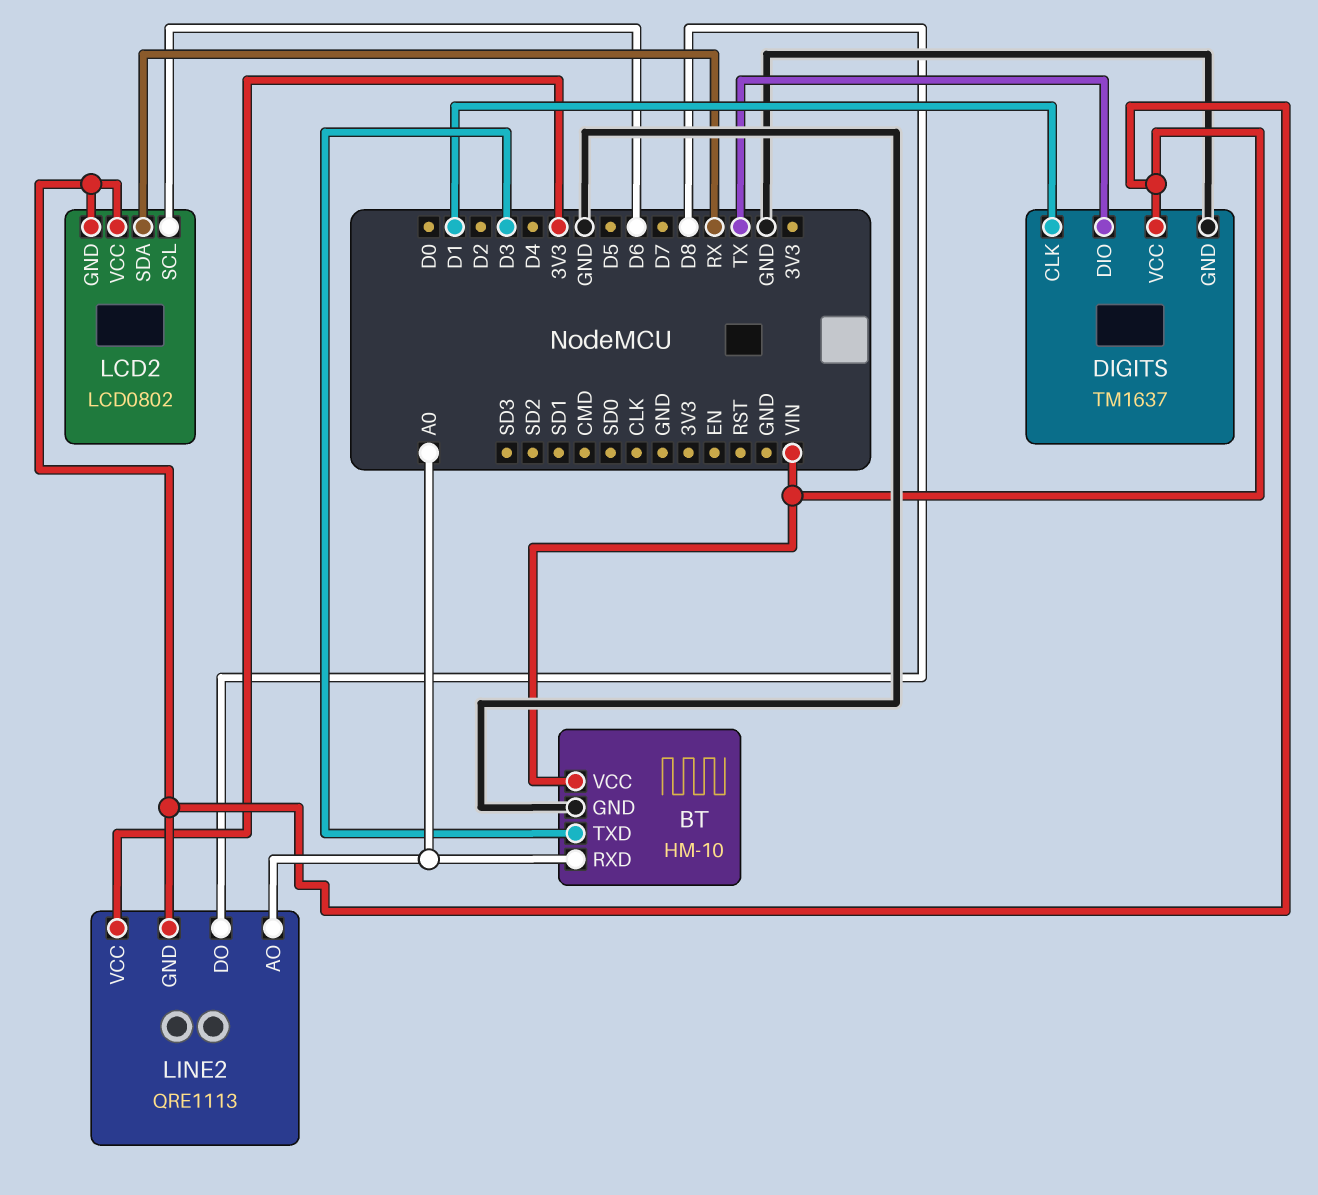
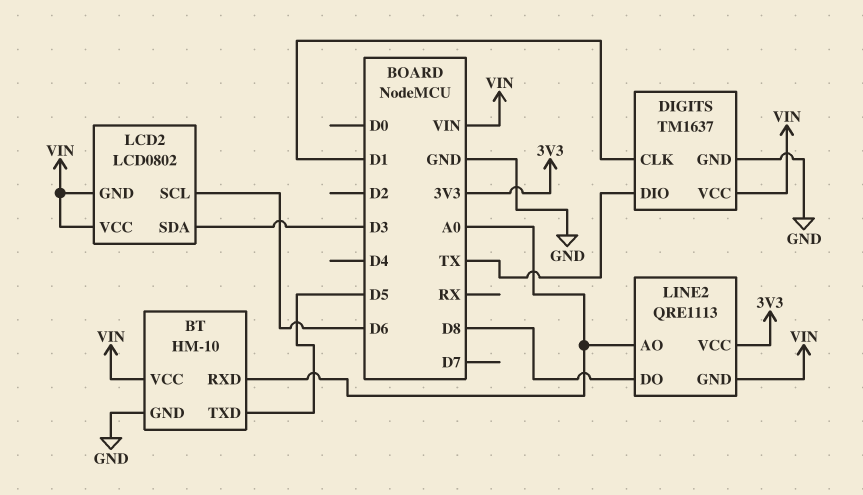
BT pin TXD: D3 -> D5
LCD2 pin SDA: RX -> D3

